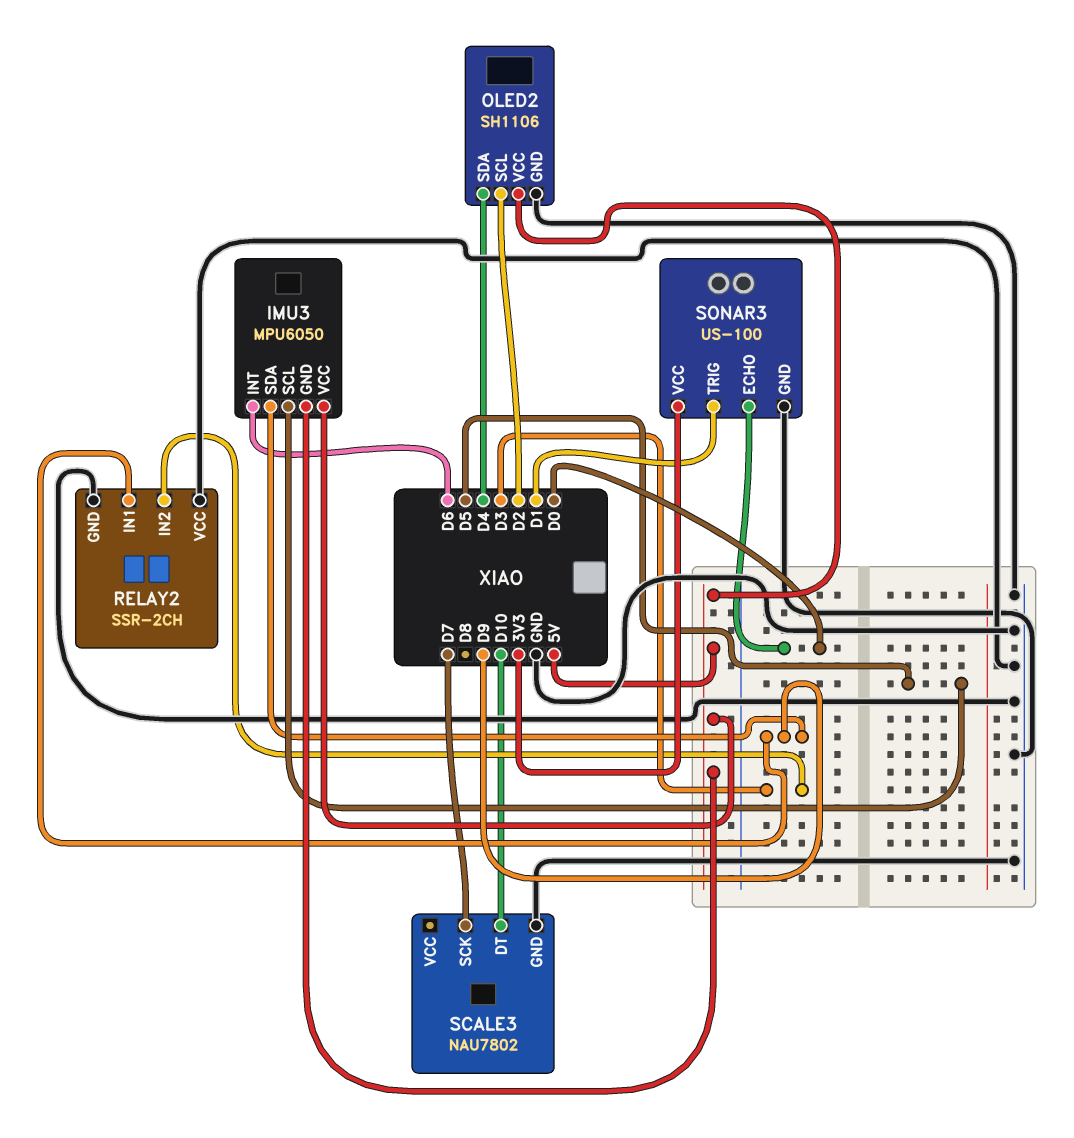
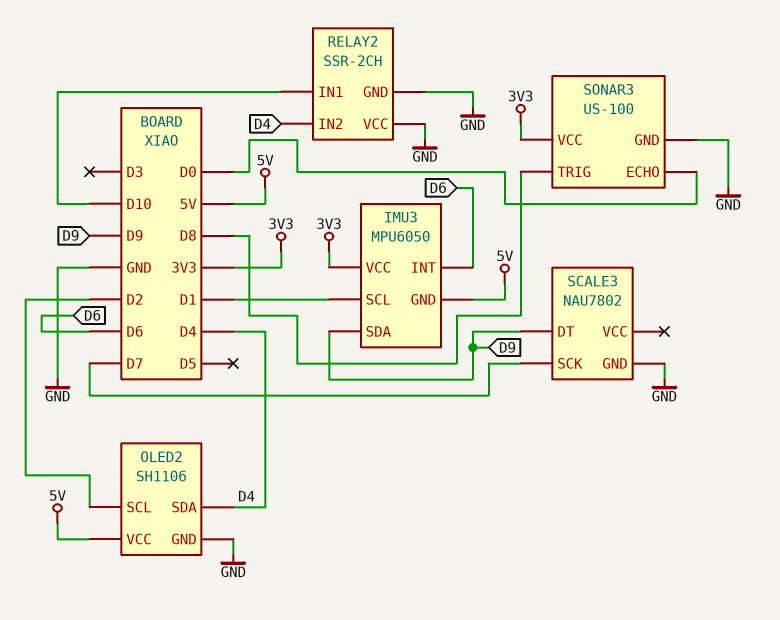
IMU3 pin SCL: D5 -> D1
IMU3 pin VCC: 5V -> 3V3
RELAY2 pin IN1: D9 -> D10
RELAY2 pin IN2: D3 -> D4
SCALE3 pin DT: D10 -> D9
SONAR3 pin TRIG: D1 -> D8

